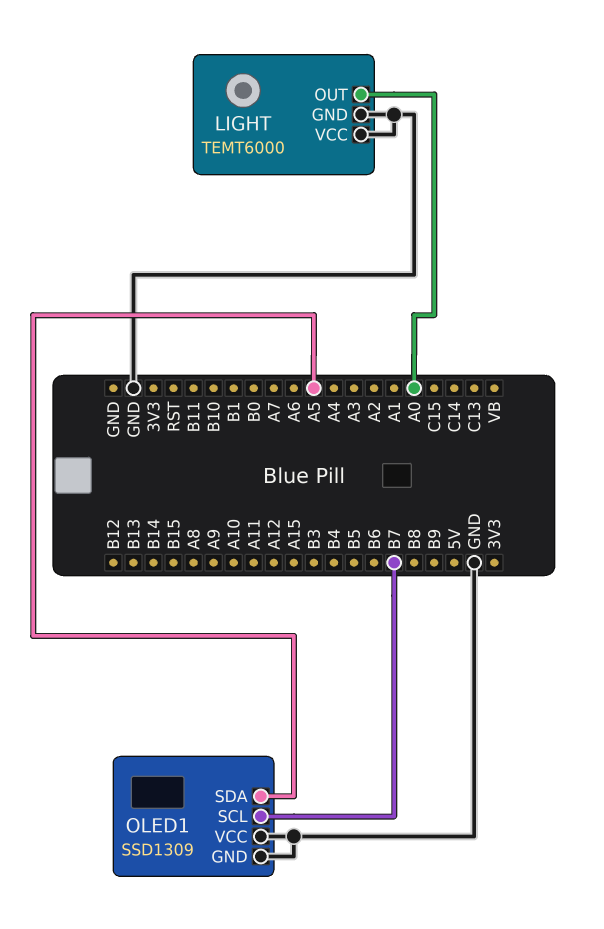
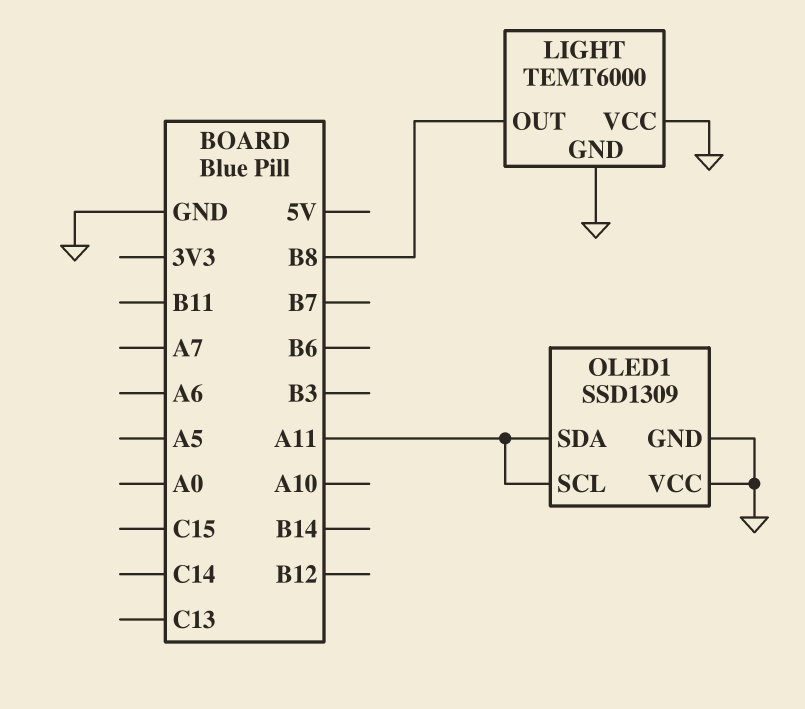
LIGHT pin OUT: A0 -> B8
OLED1 pin SCL: B7 -> A11
OLED1 pin SDA: A5 -> A11

